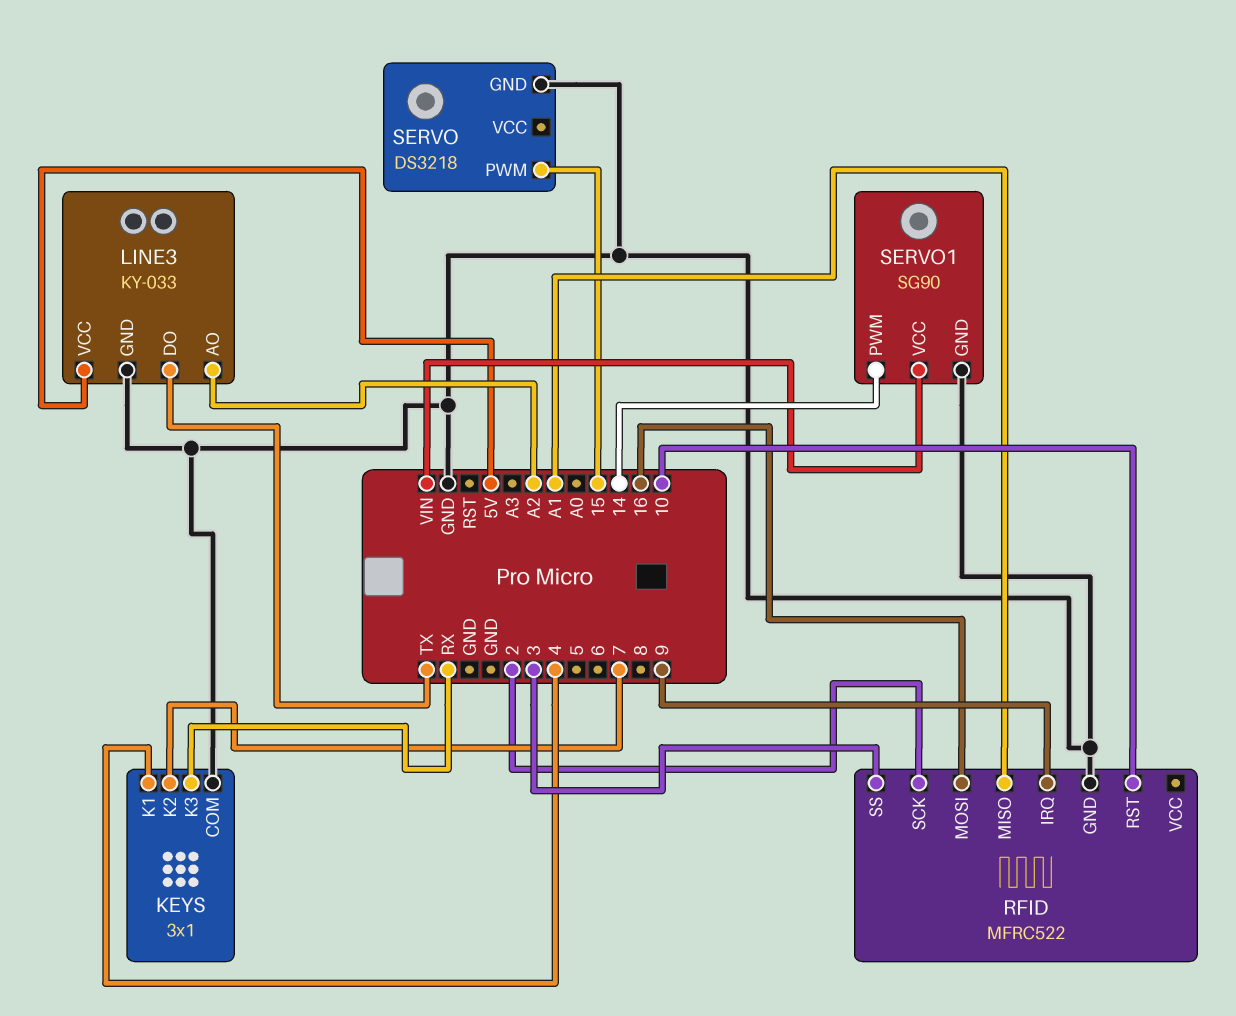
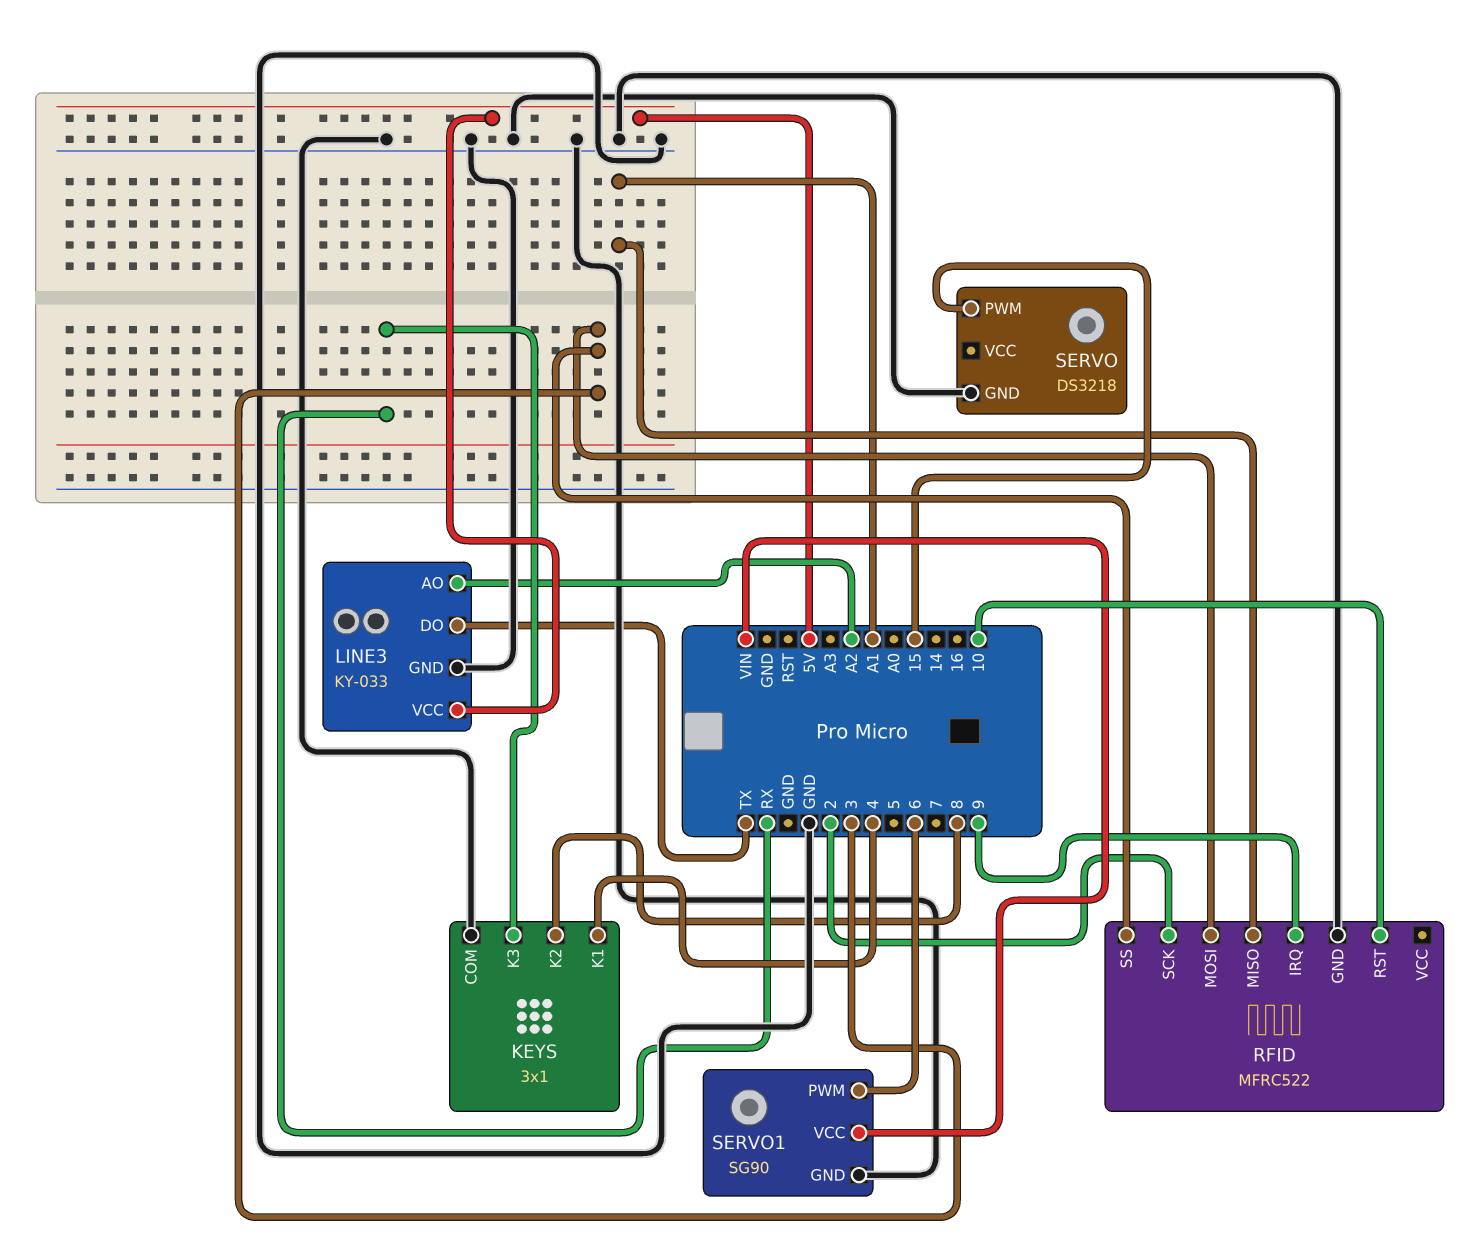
KEYS pin K2: 7 -> 8
RFID pin MOSI: 16 -> 3
SERVO1 pin PWM: 14 -> 6

